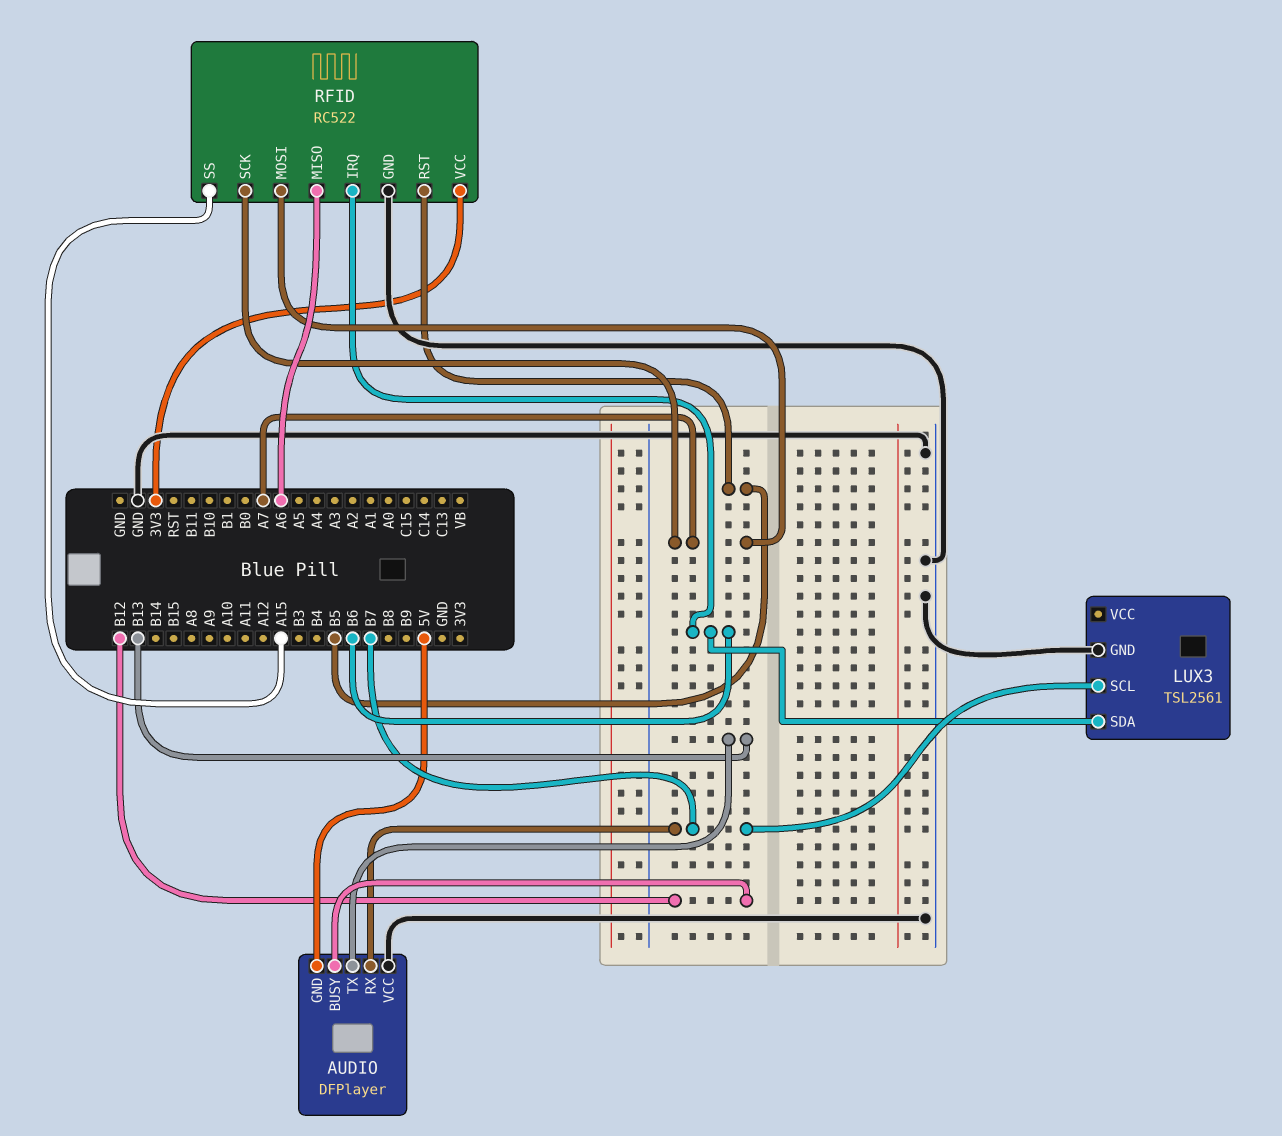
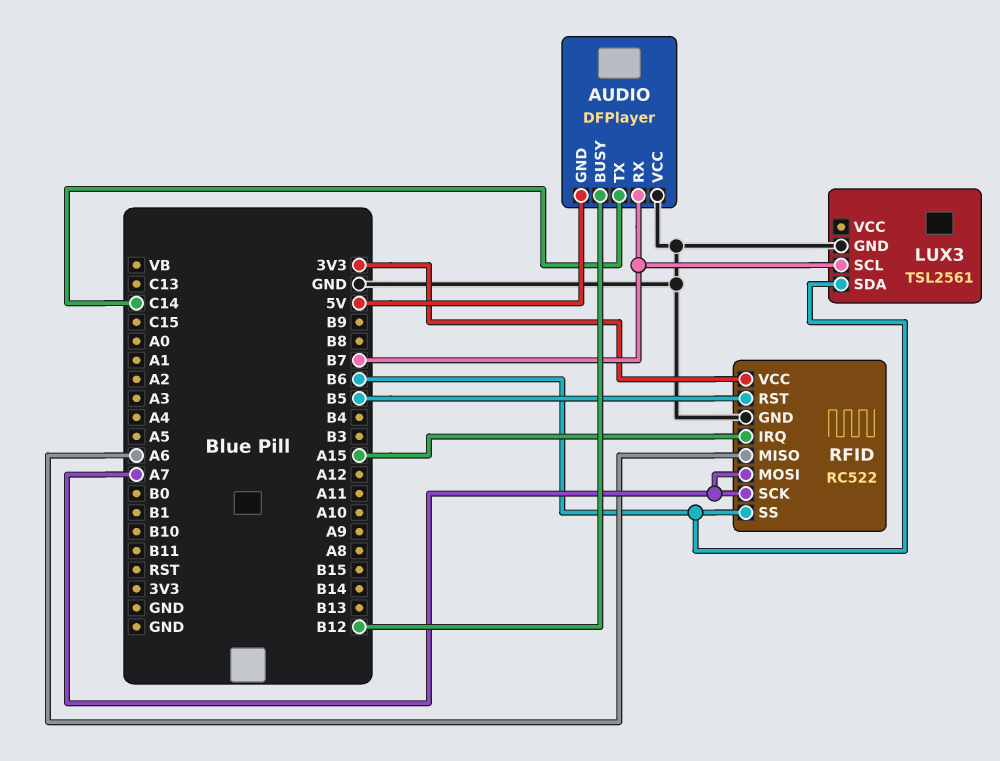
AUDIO pin TX: B13 -> C14
RFID pin IRQ: B6 -> A15
RFID pin SS: A15 -> B6

